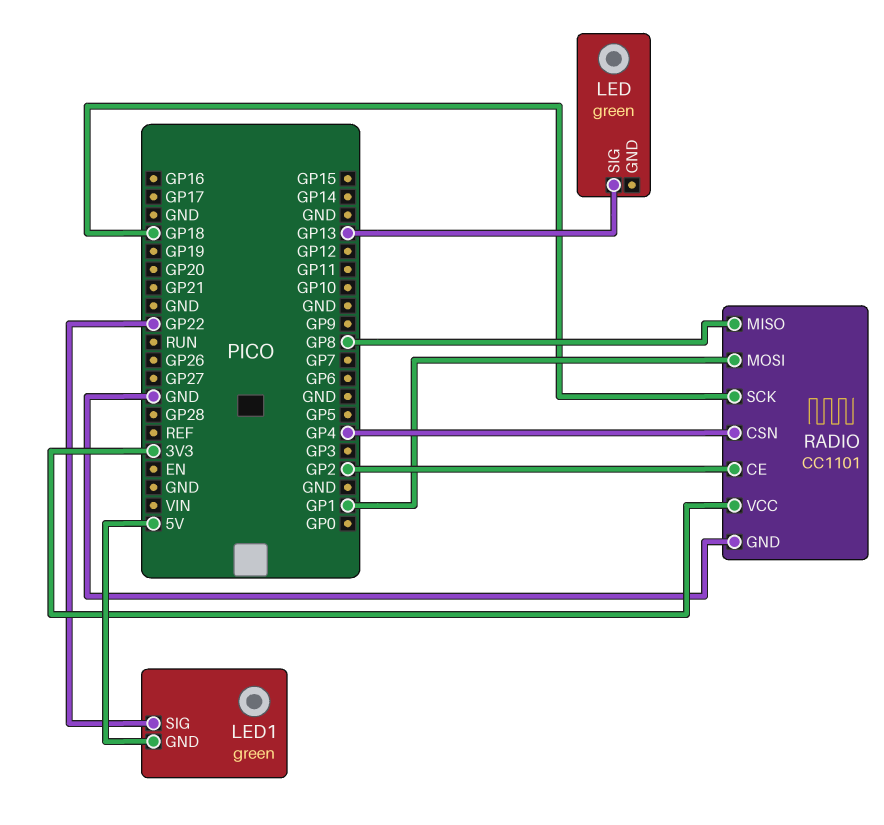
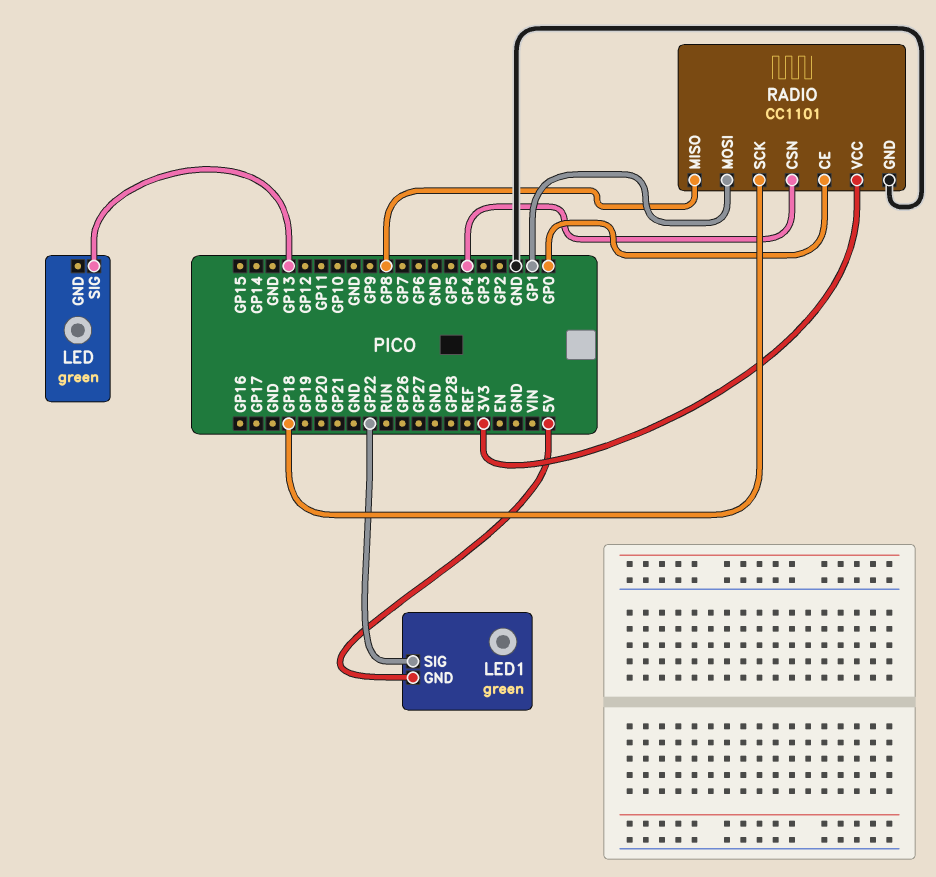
RADIO pin CE: GP2 -> GP0

